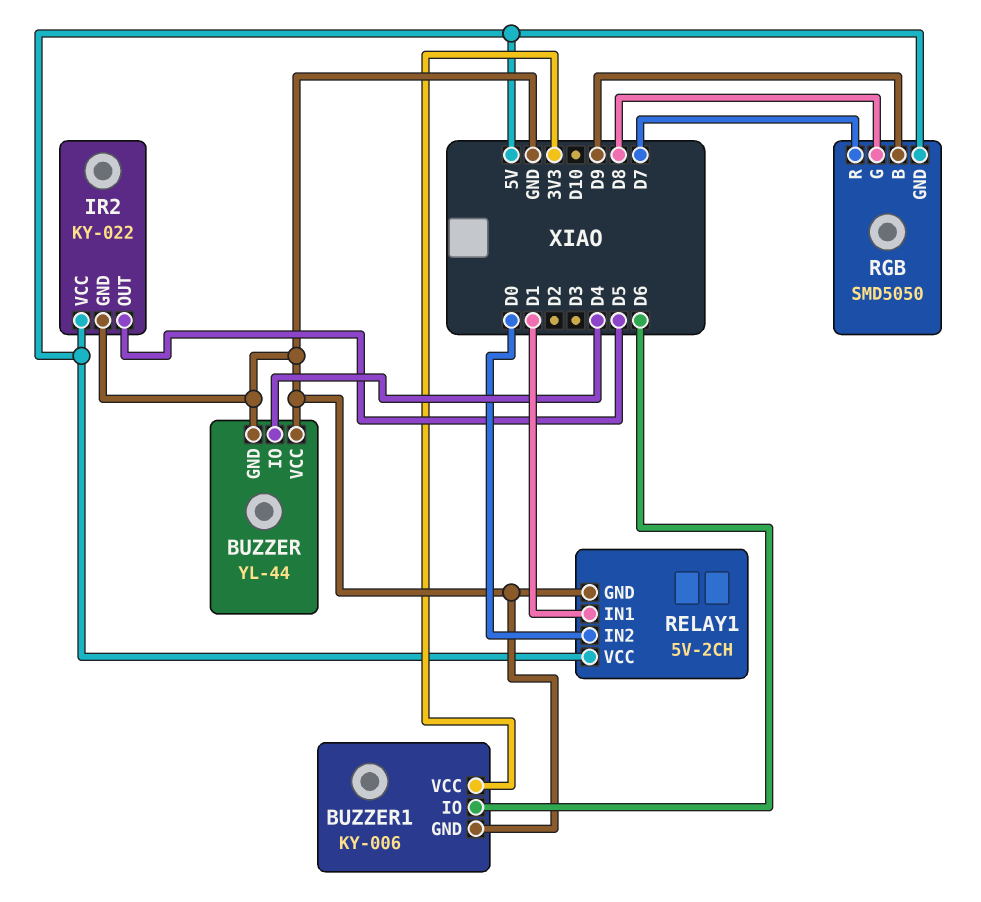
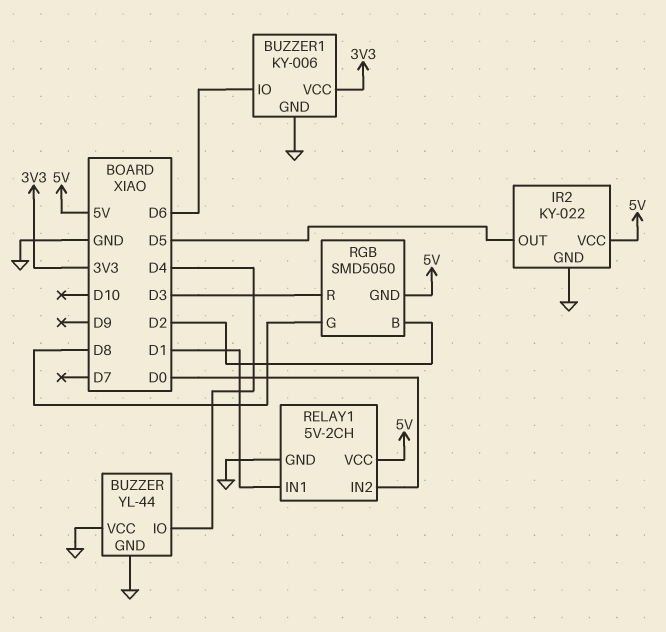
RGB pin B: D9 -> D2
RGB pin R: D7 -> D3

